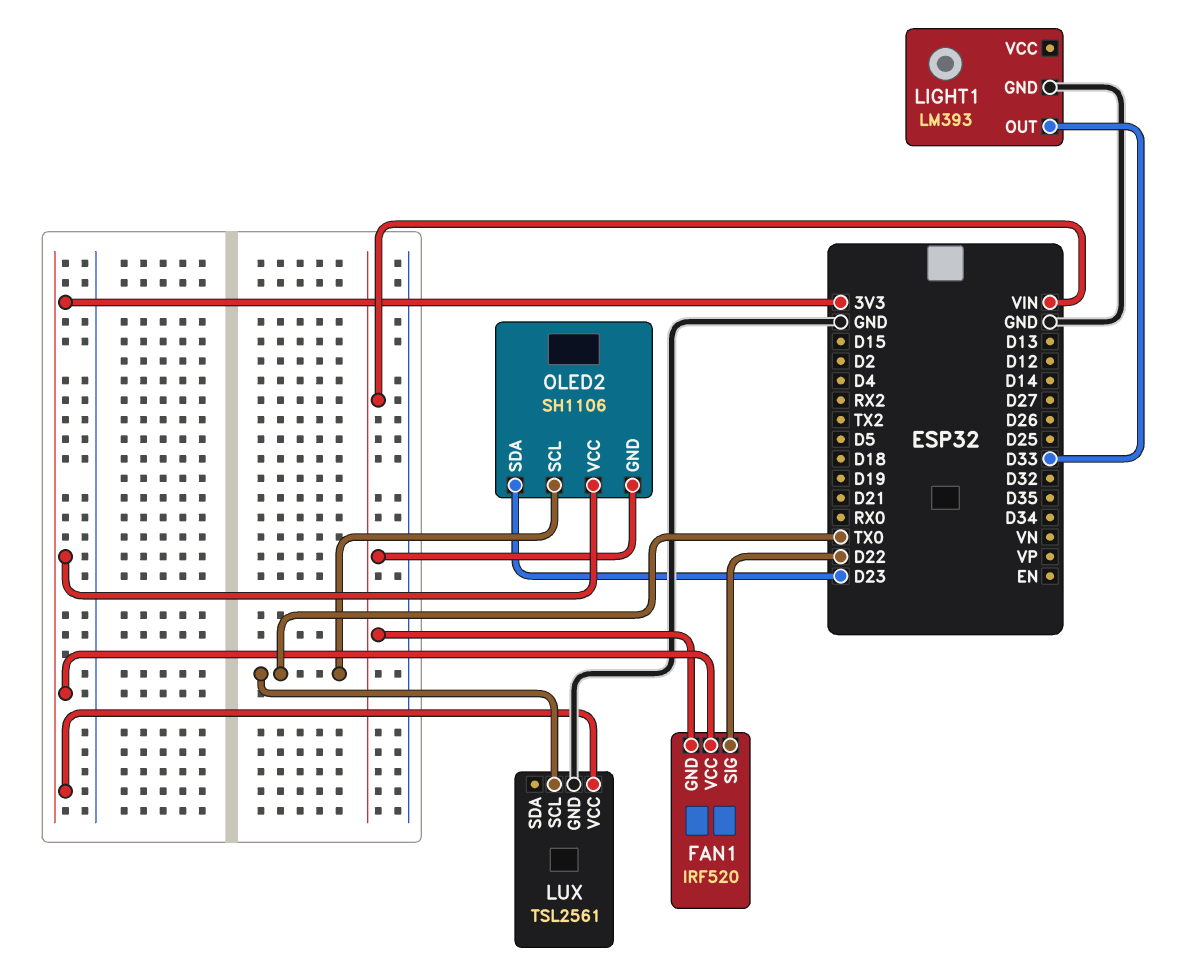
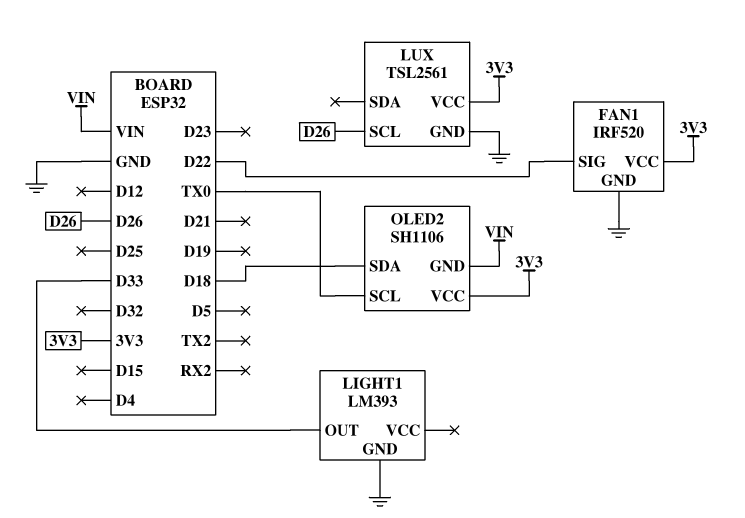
FAN1 pin GND: VIN -> GND
LUX pin SCL: TX0 -> D26
OLED2 pin SDA: D23 -> D18

